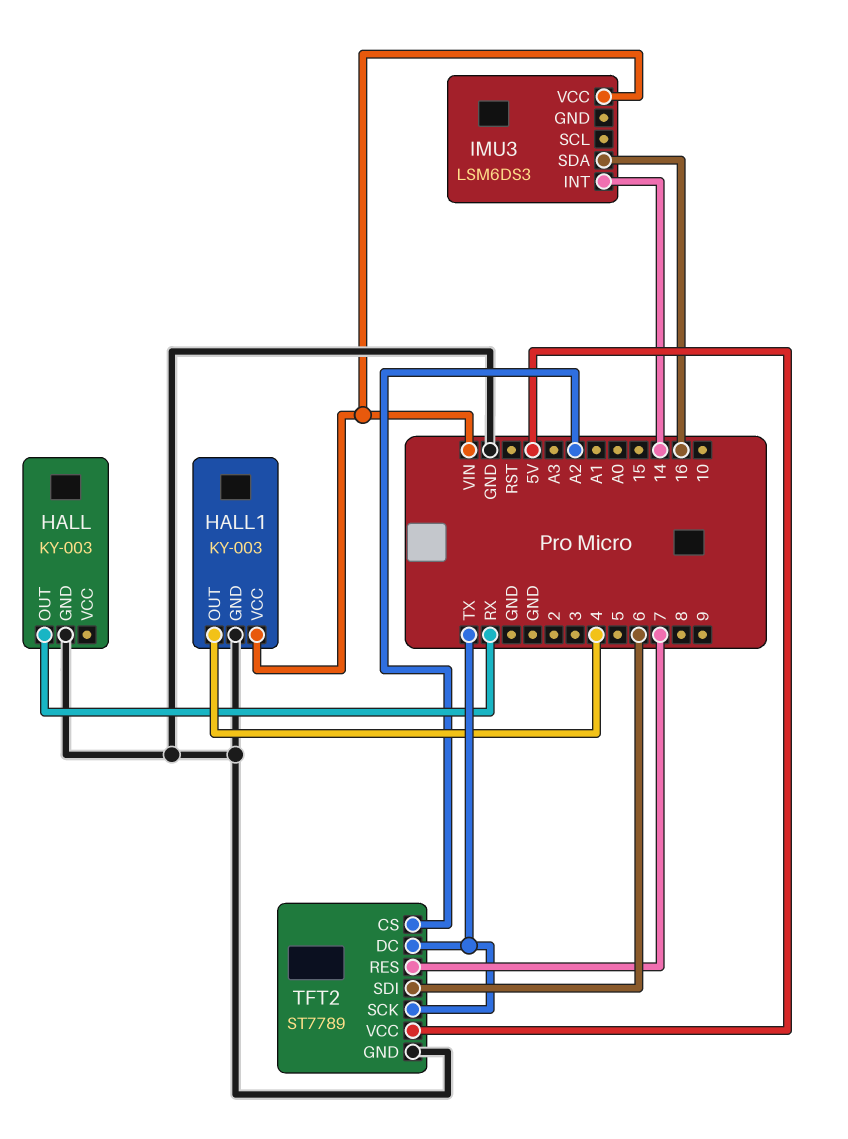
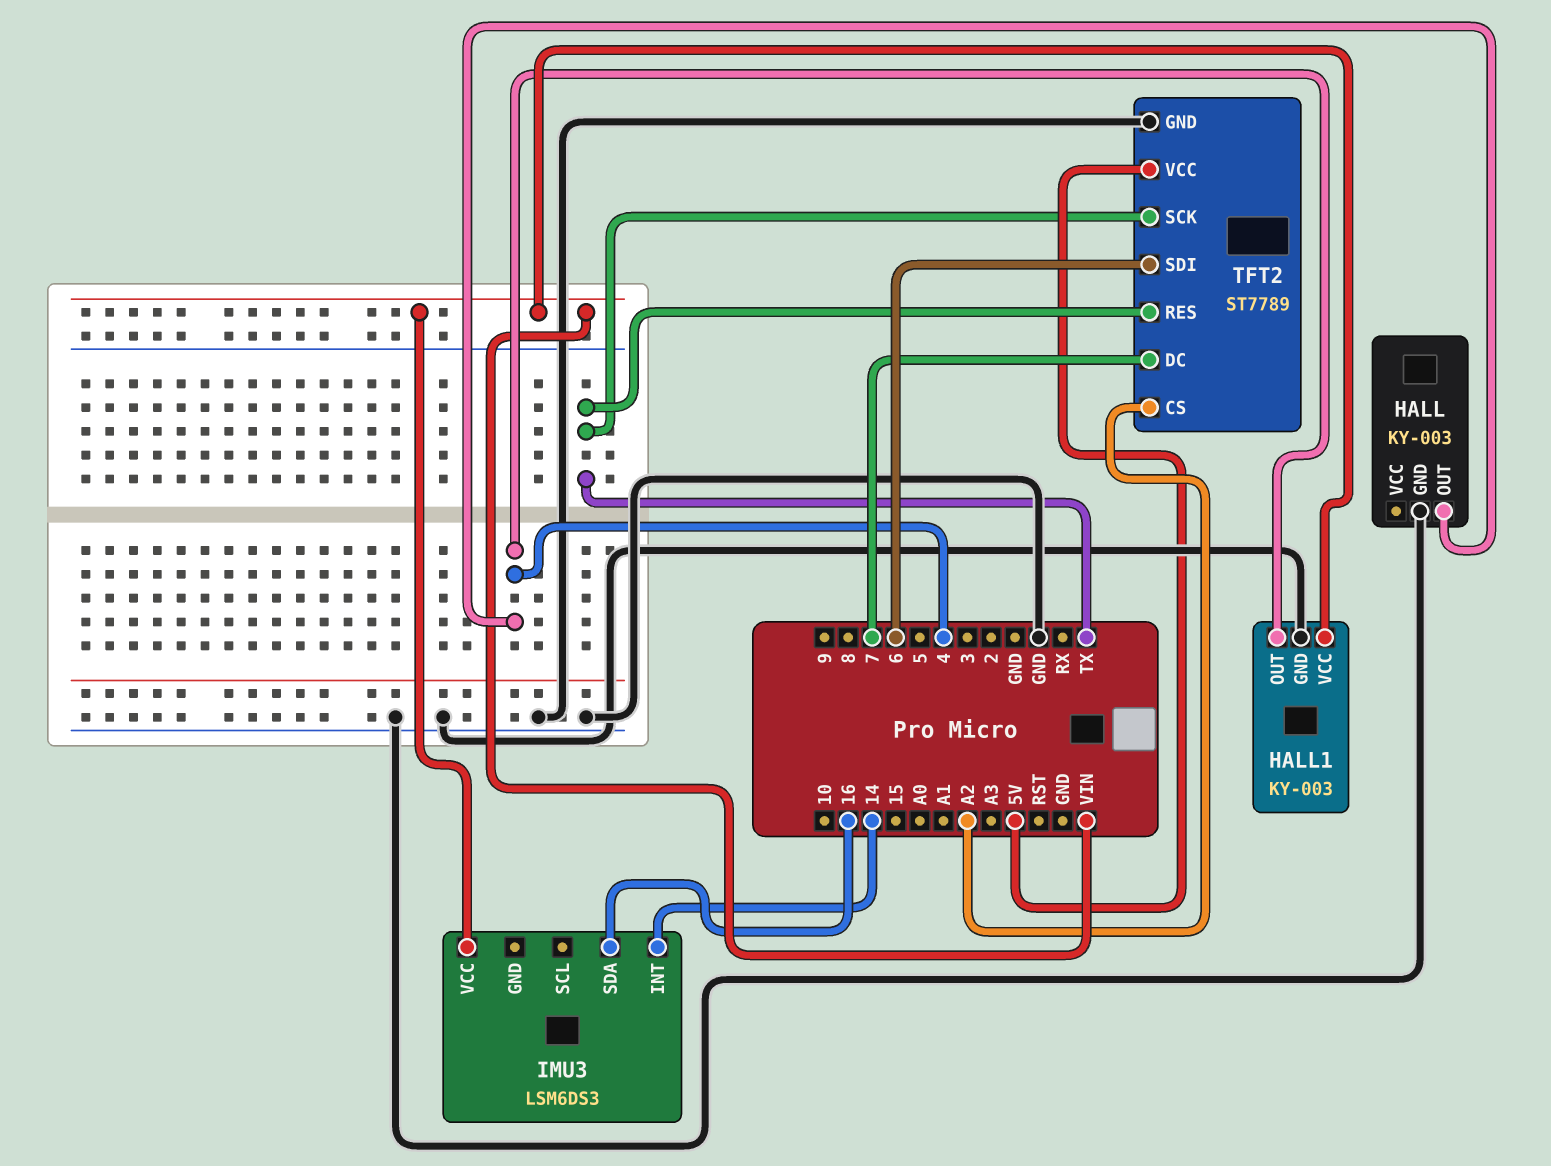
HALL pin OUT: RX -> 4
TFT2 pin DC: TX -> 7
TFT2 pin RES: 7 -> TX

